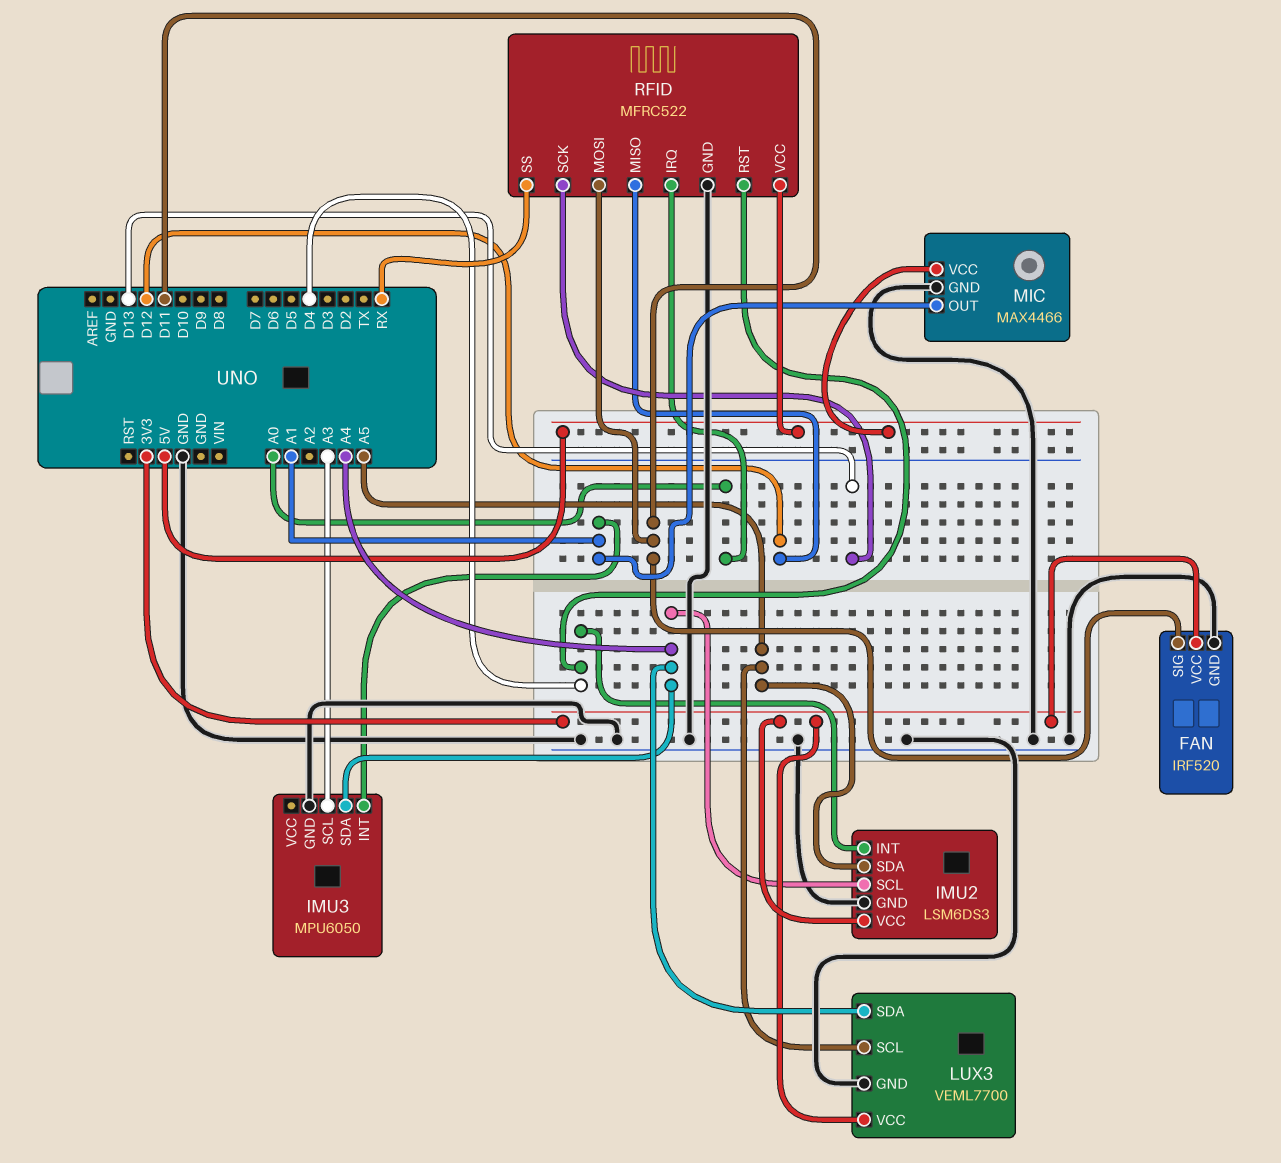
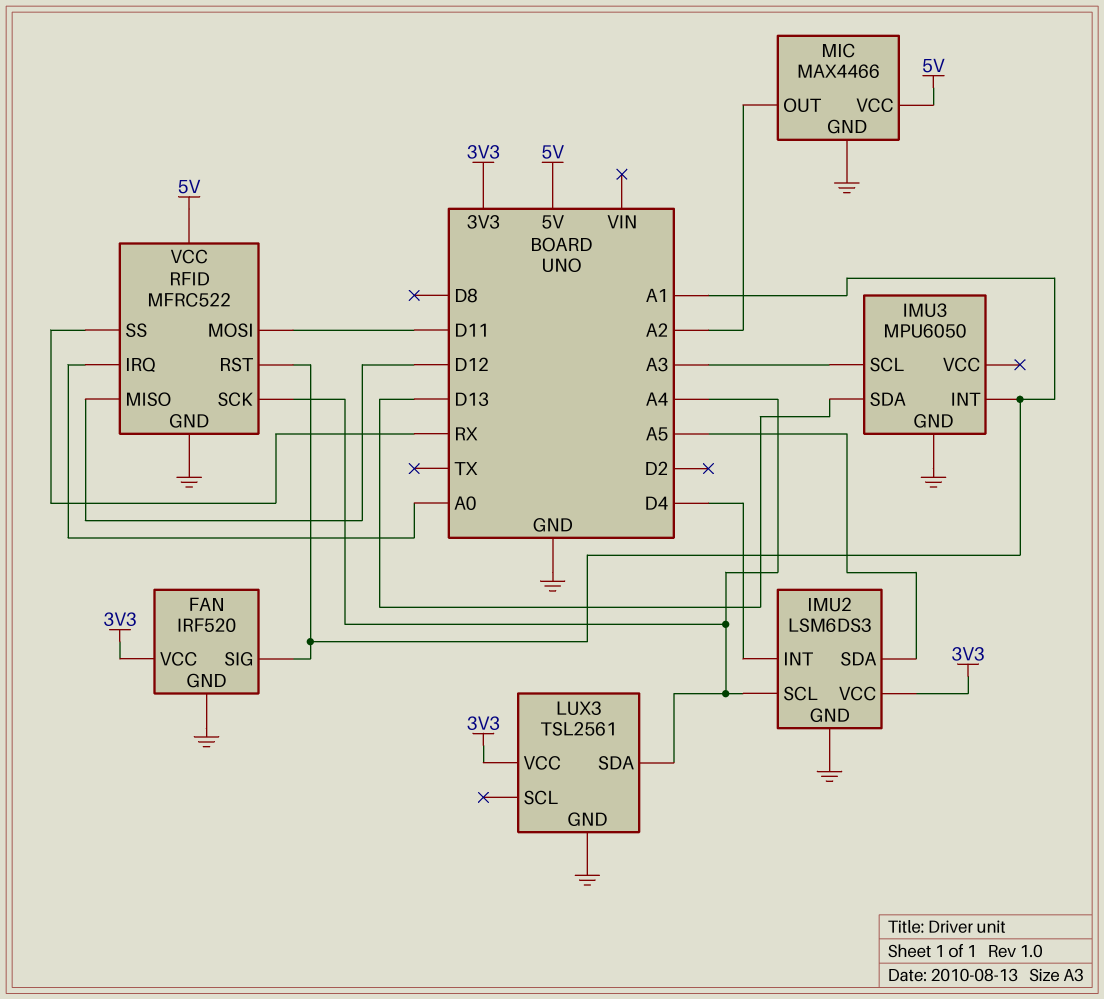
FAN pin SIG: D11 -> A1
IMU3 pin SDA: A4 -> D13
LUX3: VEML7700 -> TSL2561
LUX3 pin SCL: A5 -> none
MIC pin OUT: A1 -> A2
RFID pin RST: D4 -> A1
RFID pin SCK: D13 -> A4

